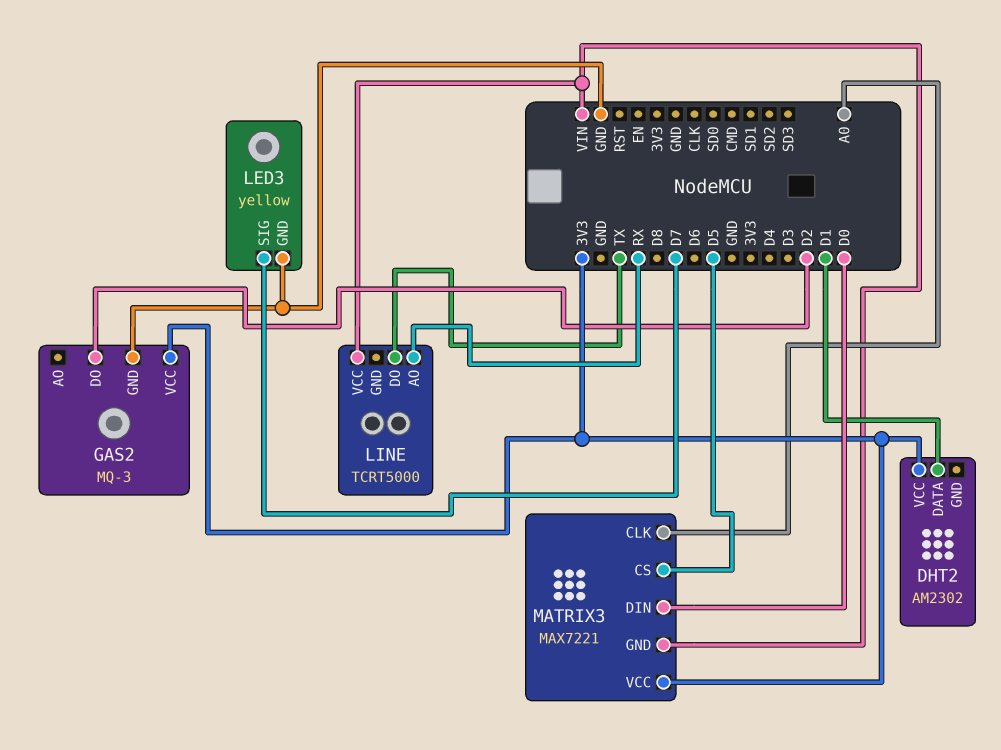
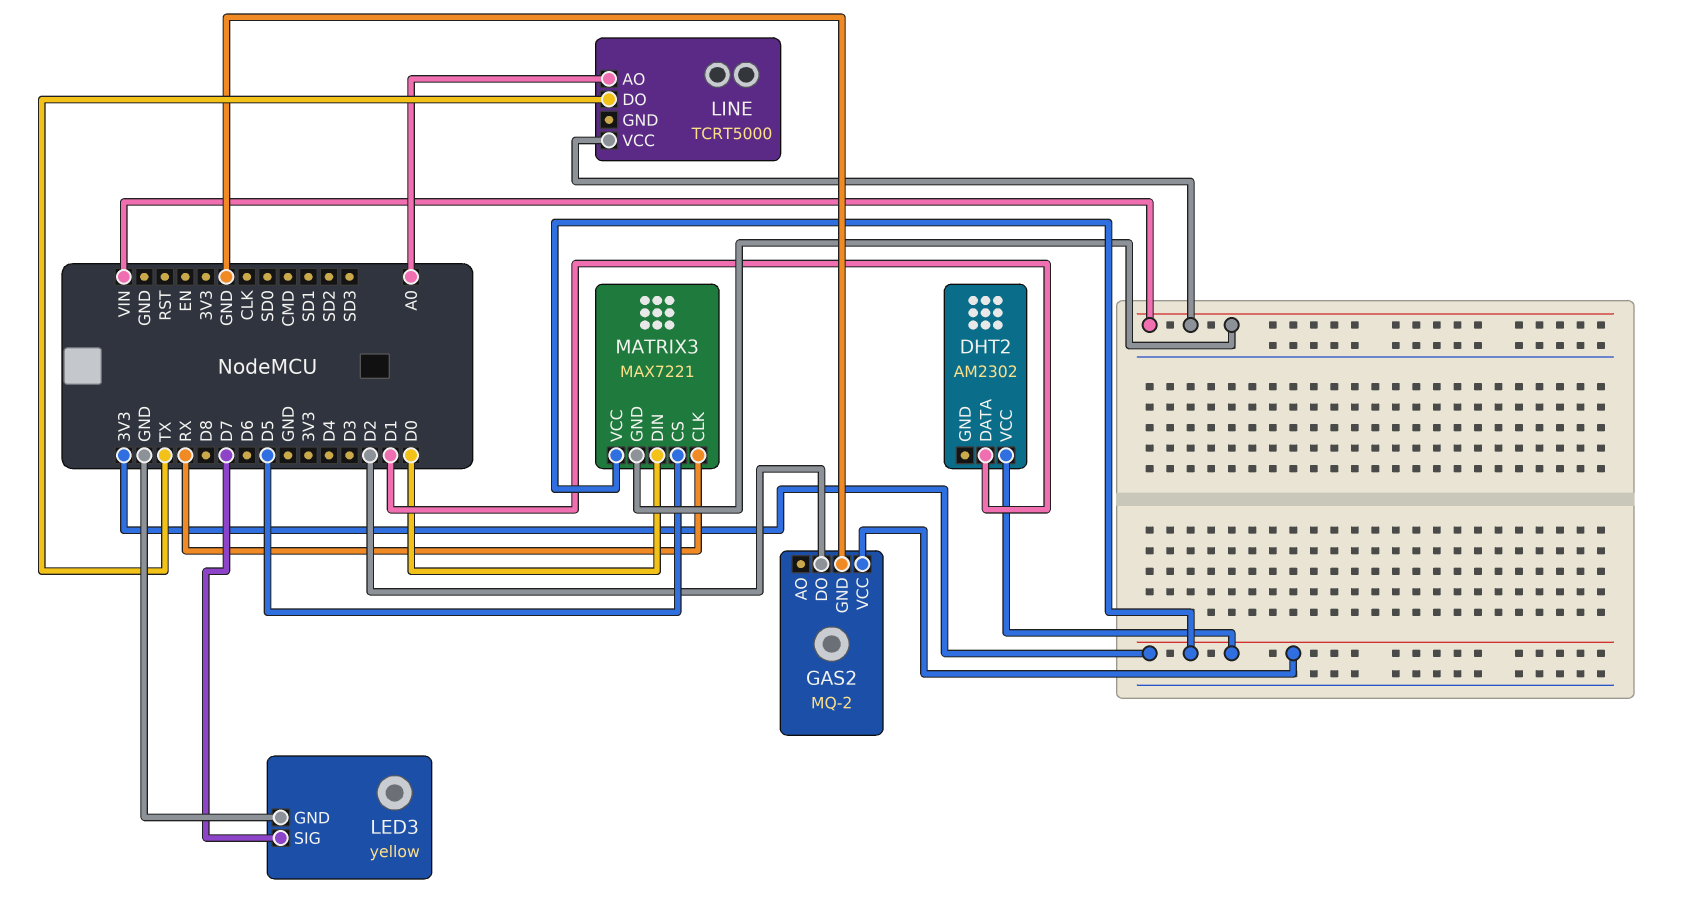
GAS2: MQ-3 -> MQ-2
LINE pin AO: RX -> A0
MATRIX3 pin CLK: A0 -> RX

